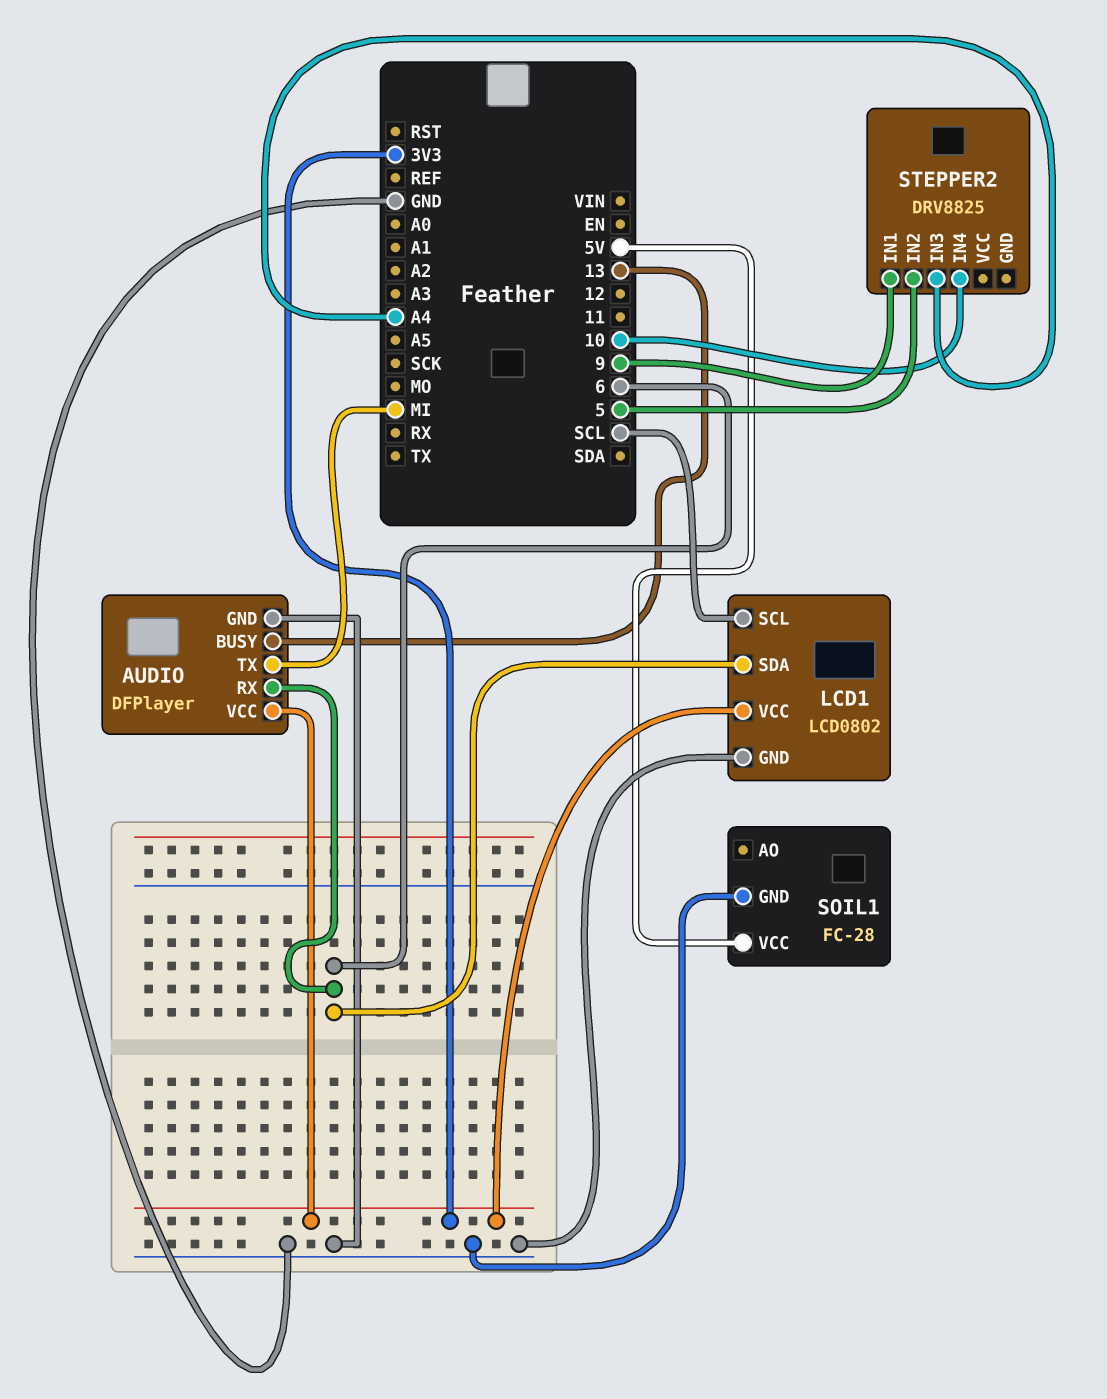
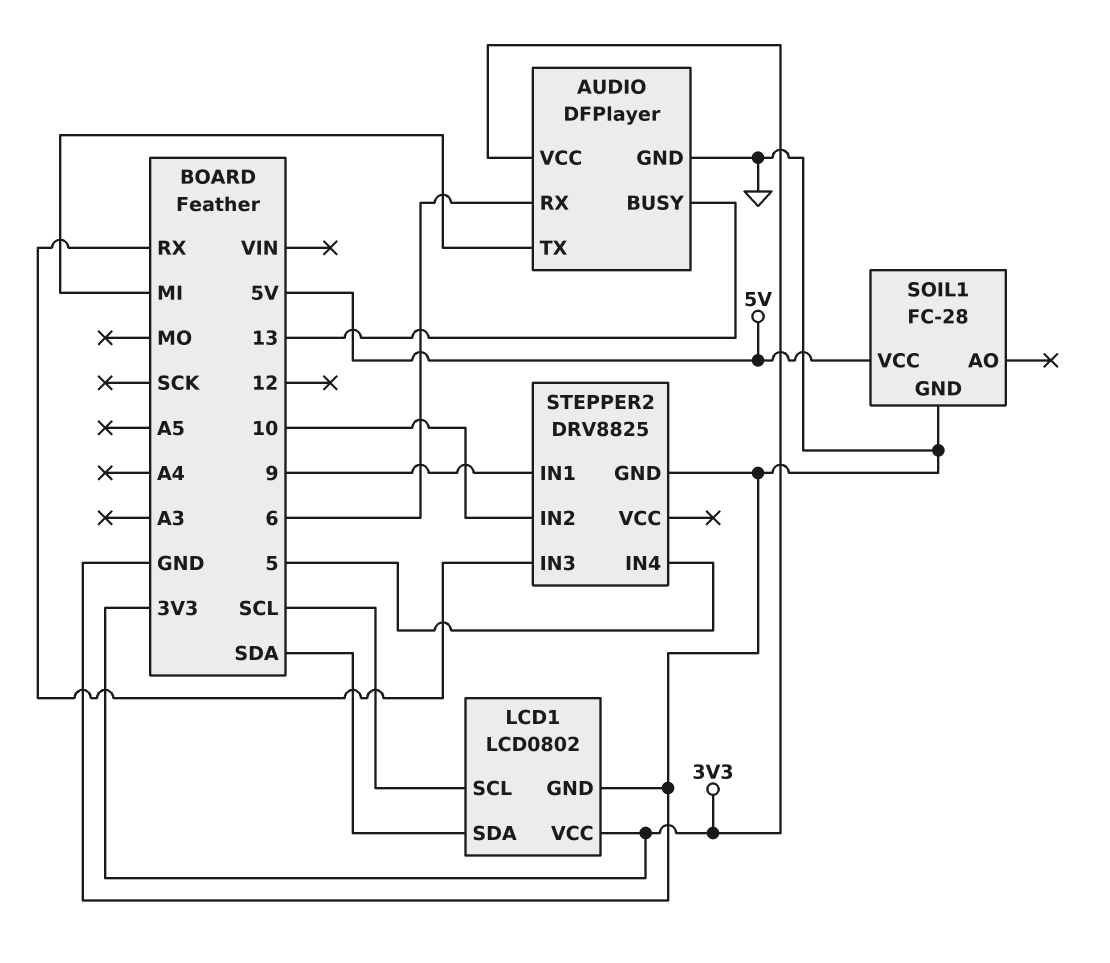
LCD1 pin SDA: 6 -> SDA
STEPPER2 pin GND: none -> GND
STEPPER2 pin IN2: 5 -> 10
STEPPER2 pin IN3: A4 -> RX
STEPPER2 pin IN4: 10 -> 5

